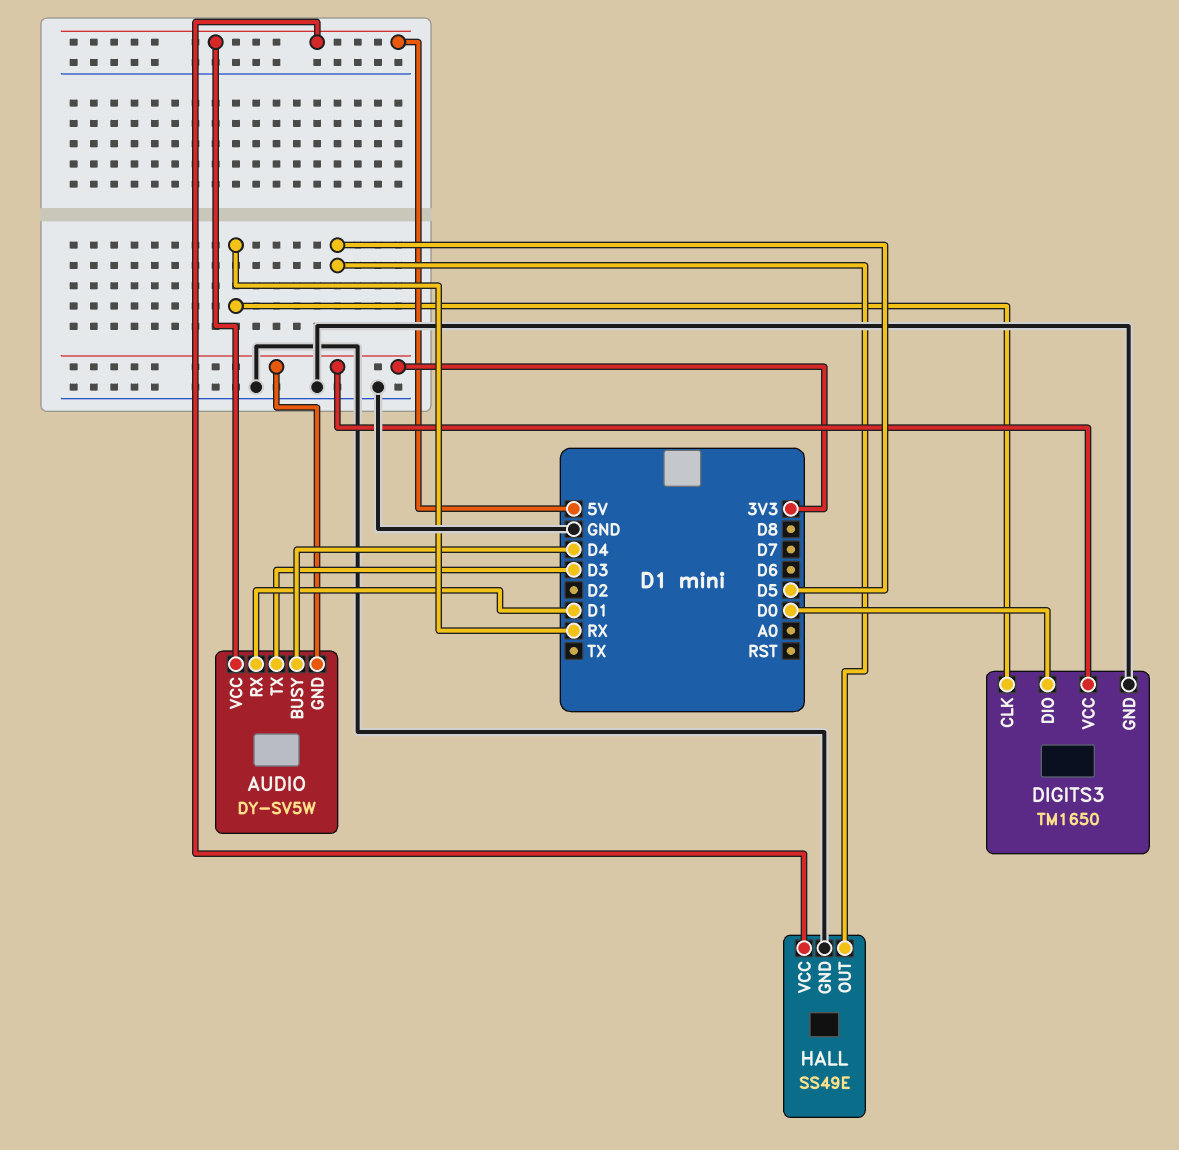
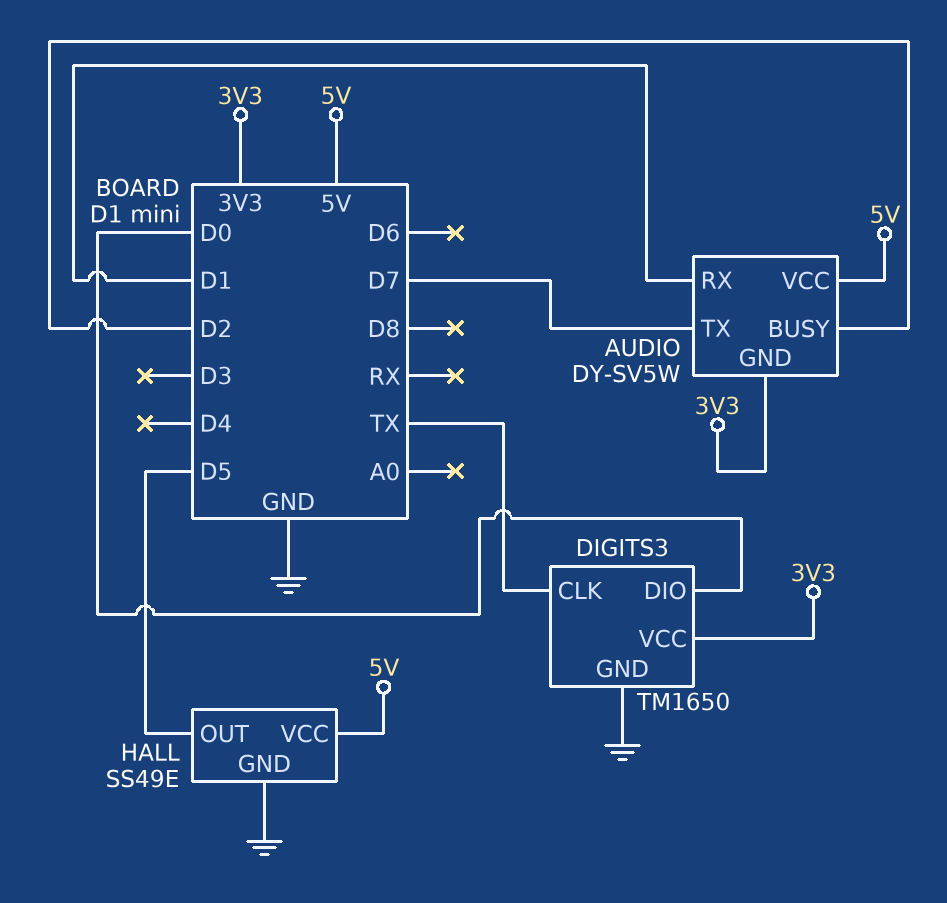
AUDIO pin BUSY: D4 -> D2
AUDIO pin TX: D3 -> D7
DIGITS3 pin CLK: RX -> TX

